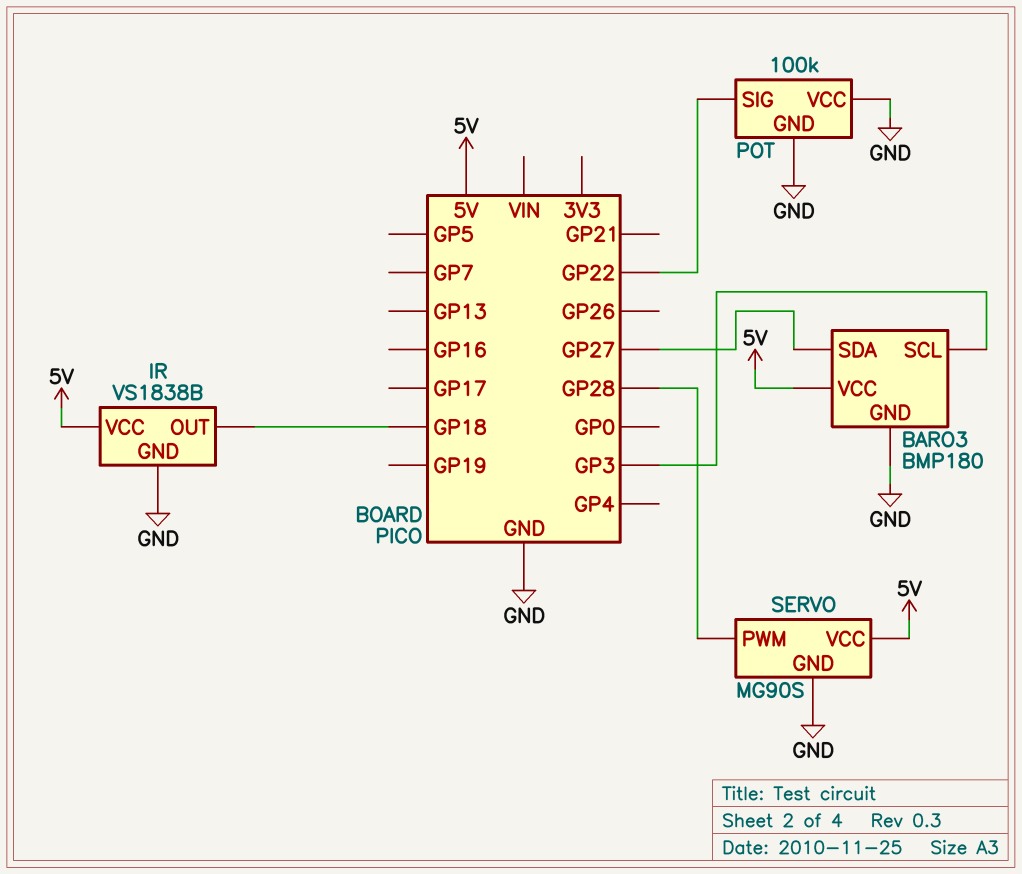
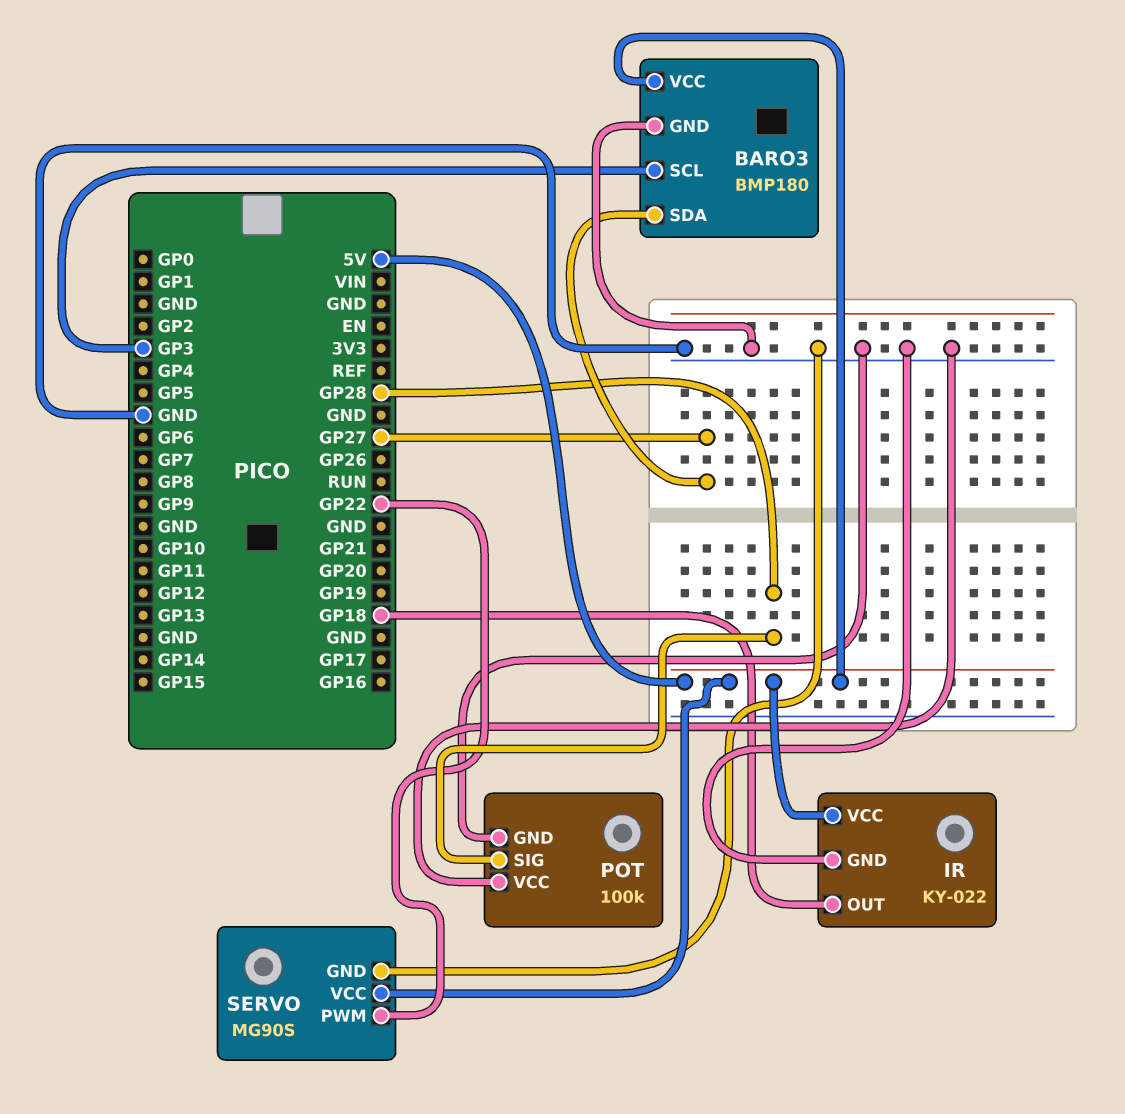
IR: VS1838B -> KY-022
POT pin SIG: GP22 -> GP28
SERVO pin PWM: GP28 -> GP22

